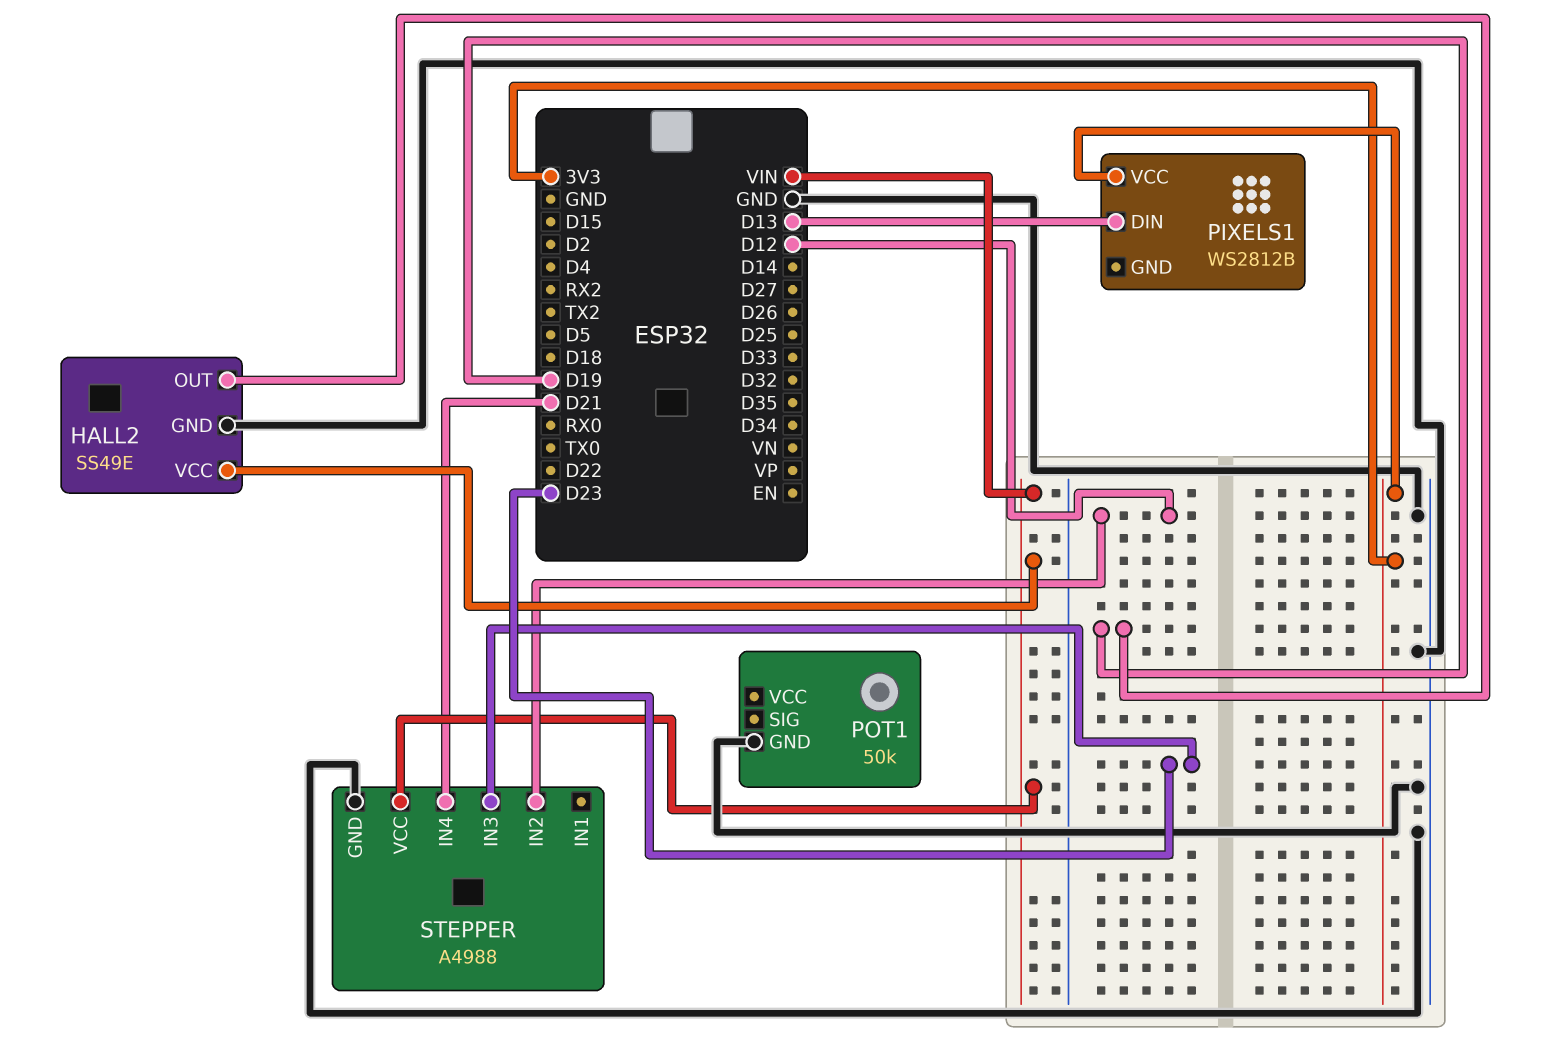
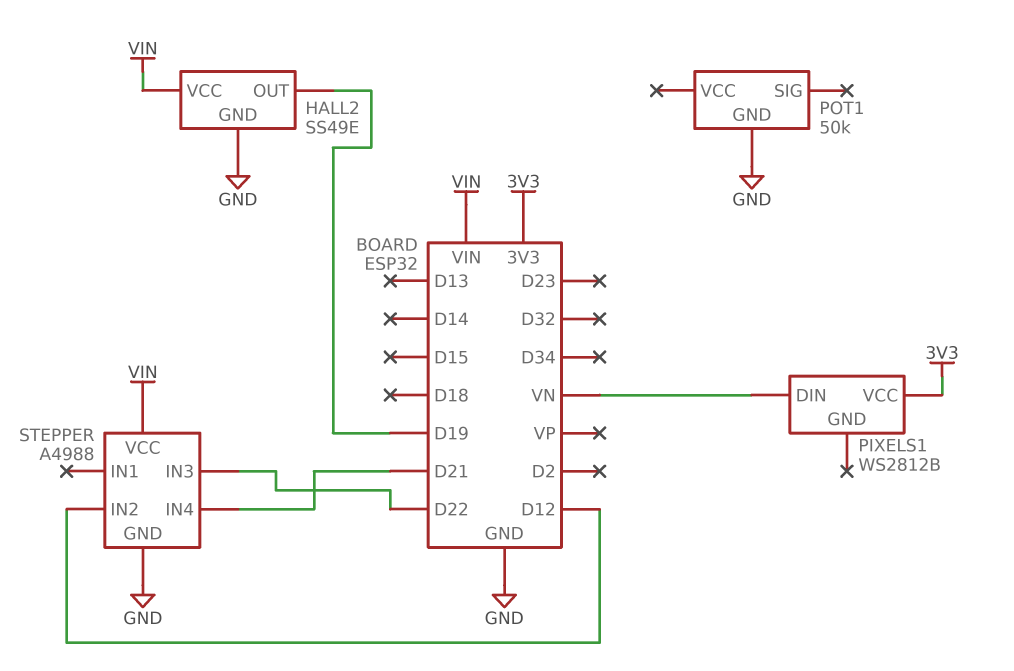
PIXELS1 pin DIN: D13 -> VN
STEPPER pin IN3: D23 -> D22

